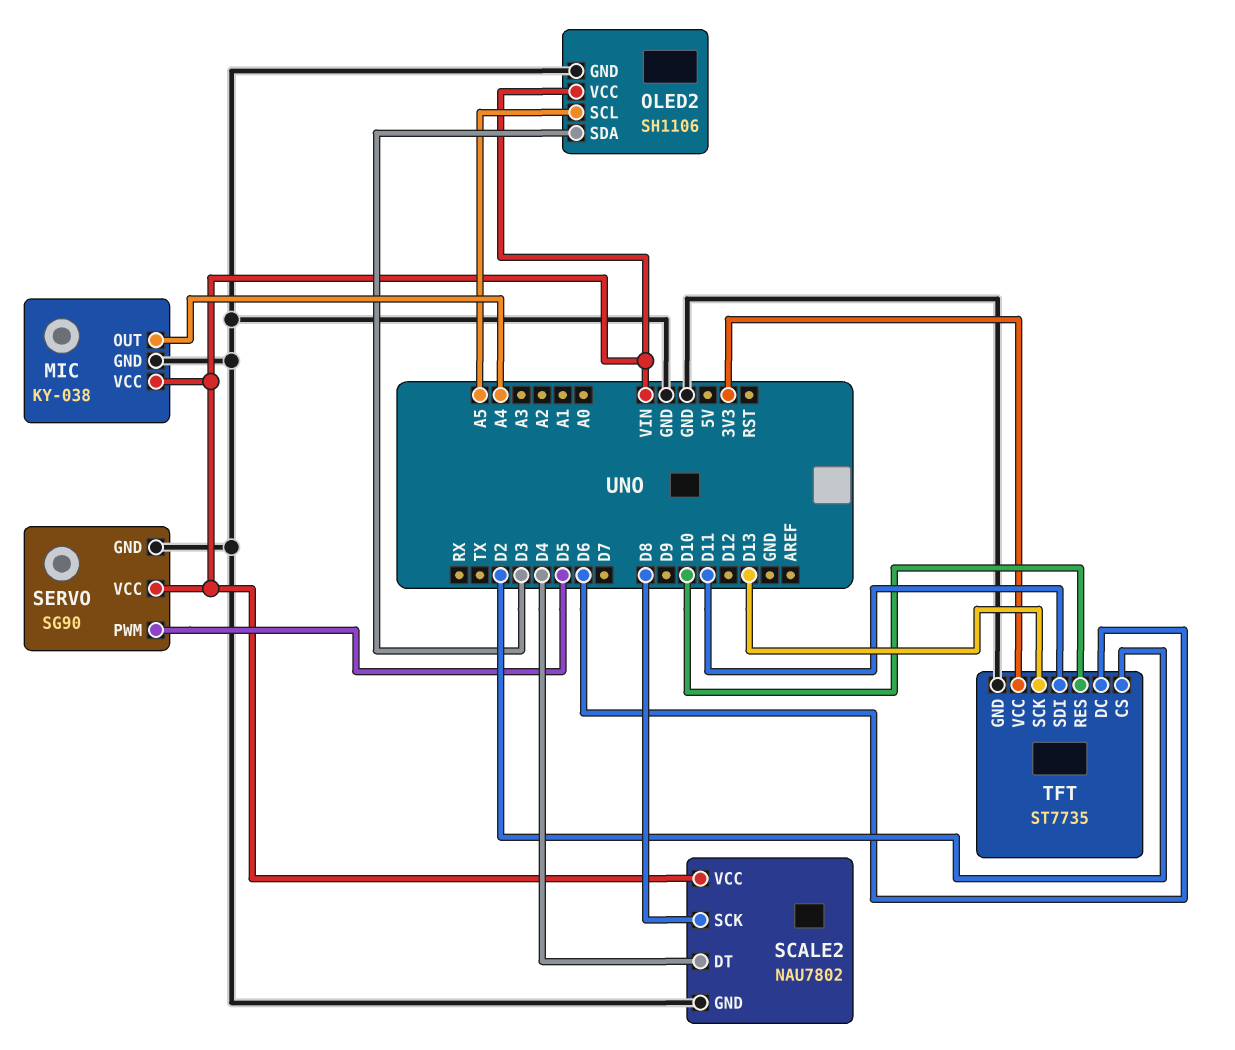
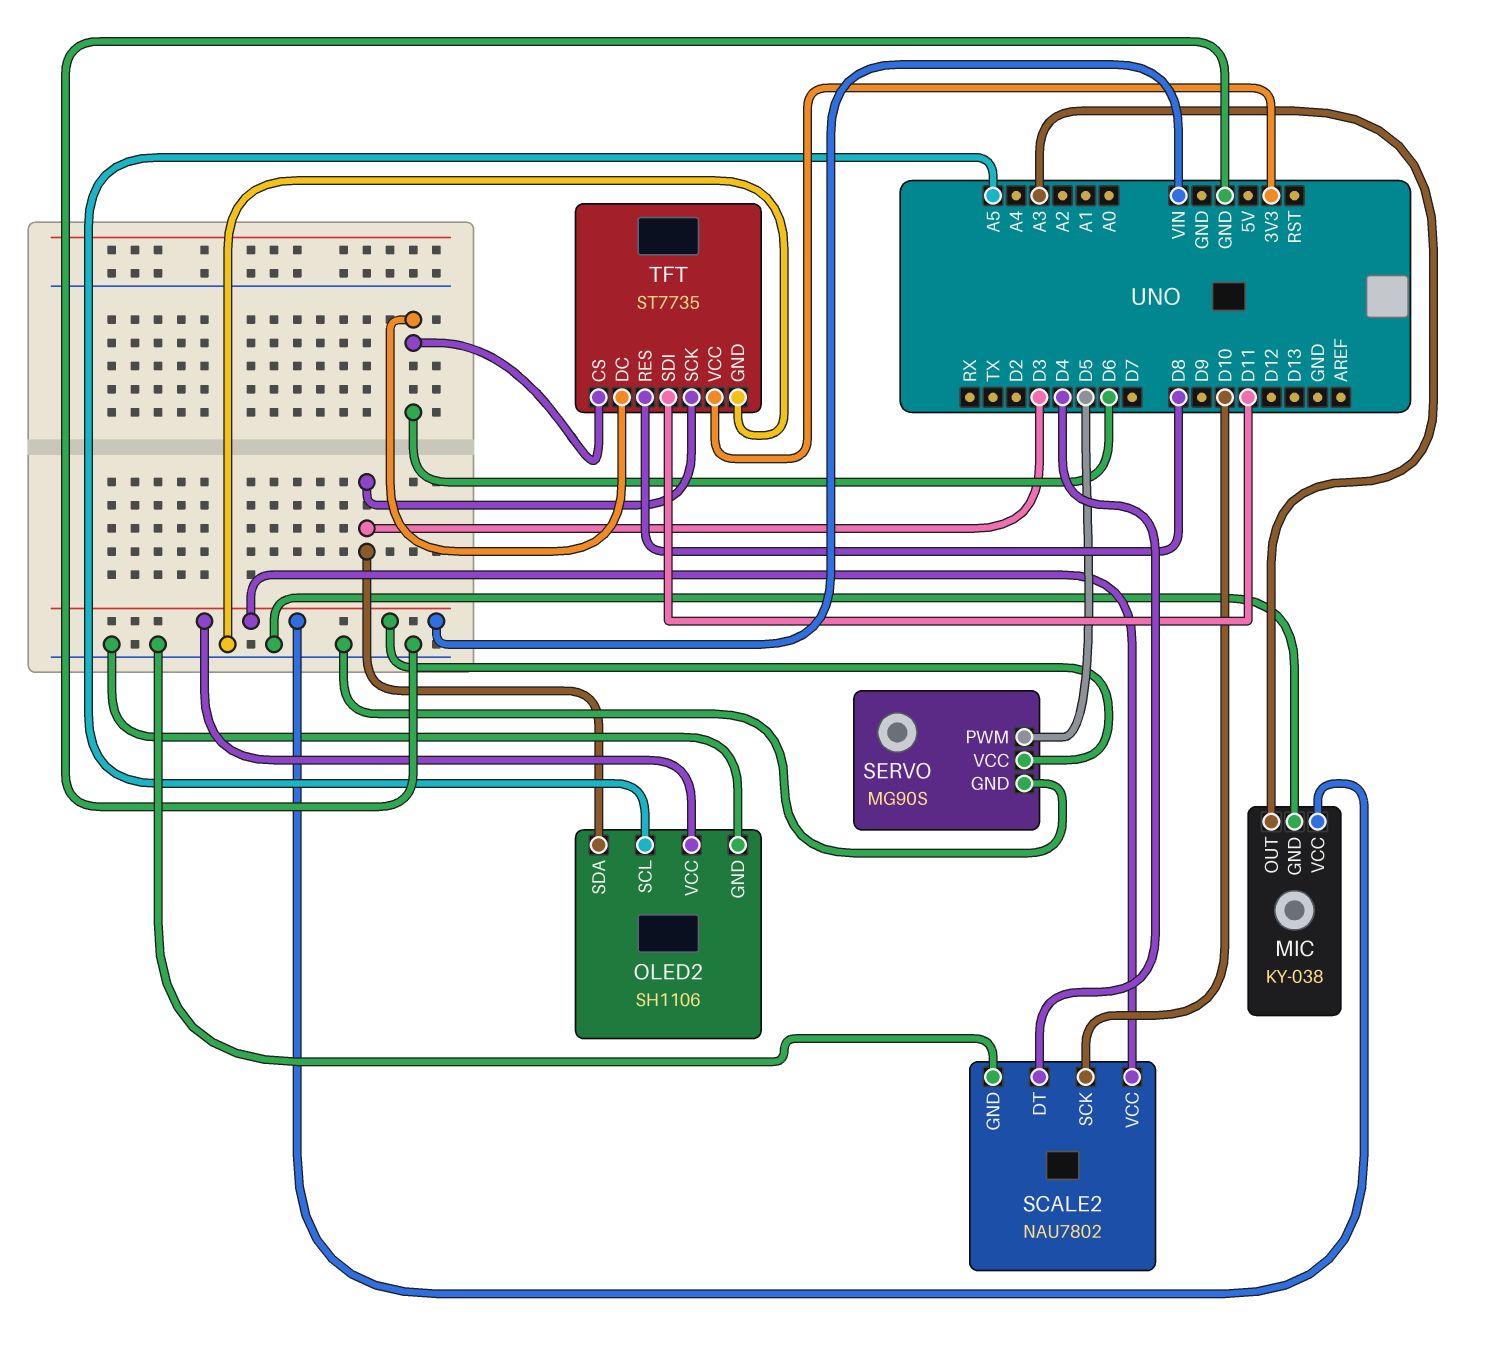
MIC pin OUT: A4 -> A3
SCALE2 pin SCK: D8 -> D10
SERVO: SG90 -> MG90S
TFT pin CS: D2 -> D6
TFT pin RES: D10 -> D8
TFT pin SCK: D13 -> D3

